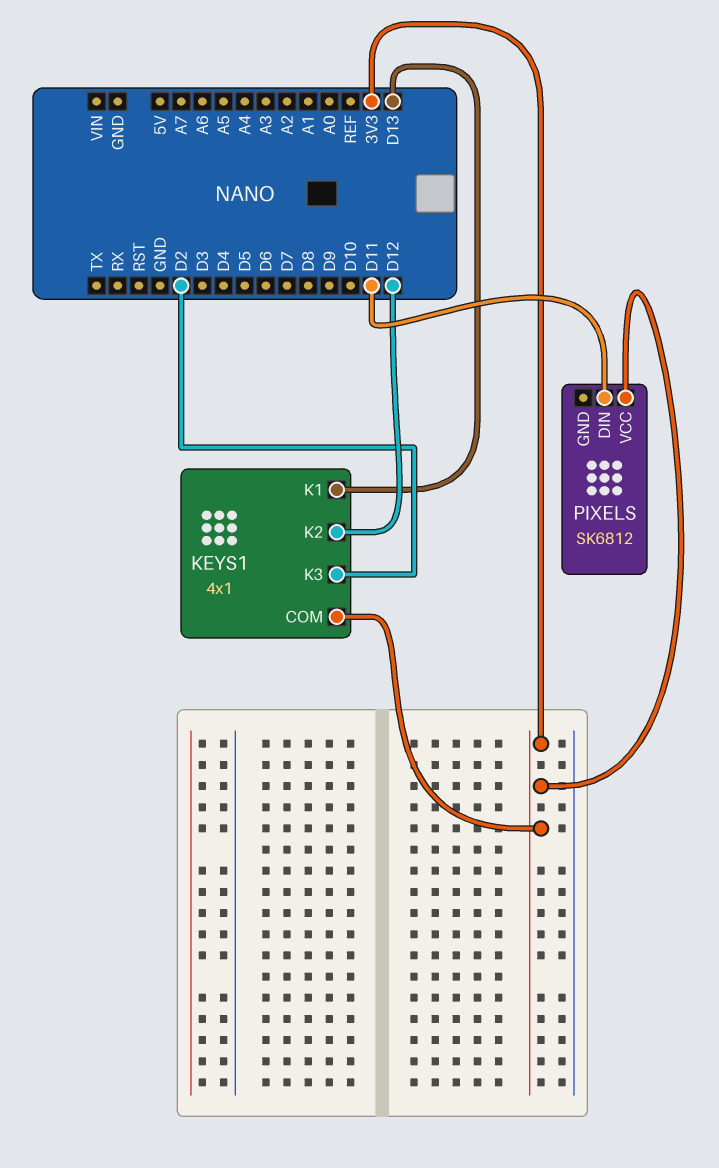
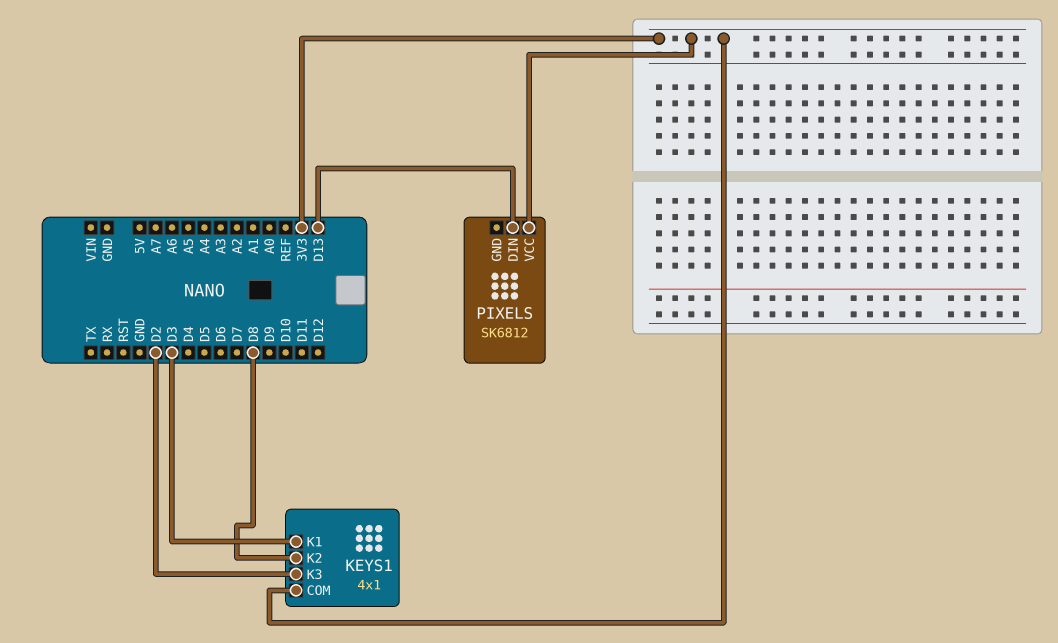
KEYS1 pin K1: D13 -> D3
KEYS1 pin K2: D12 -> D8
PIXELS pin DIN: D11 -> D13

